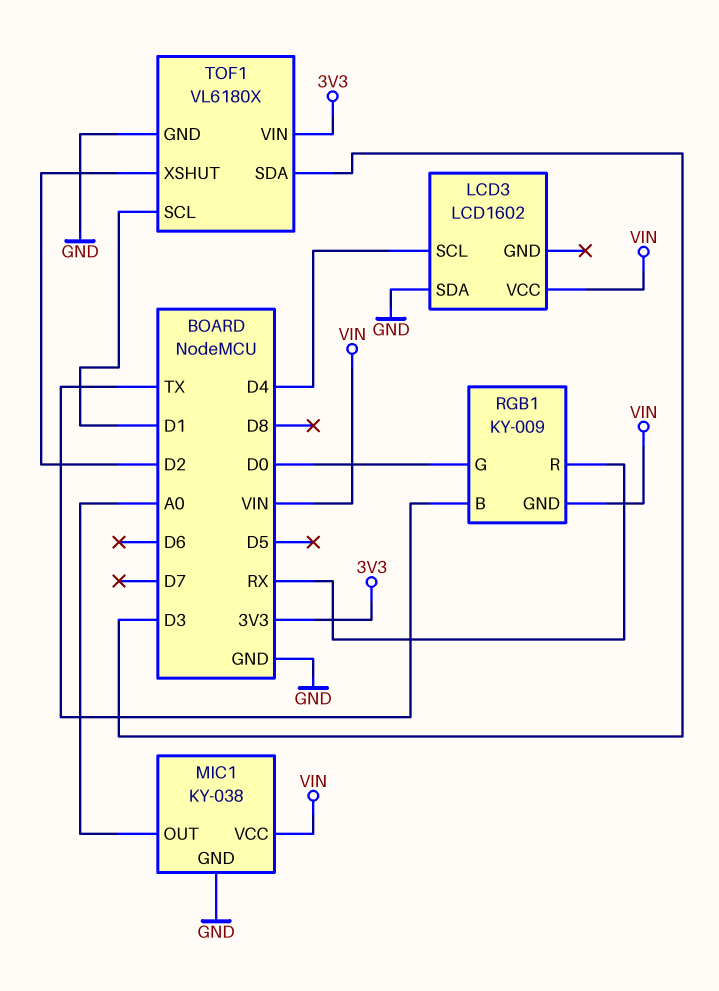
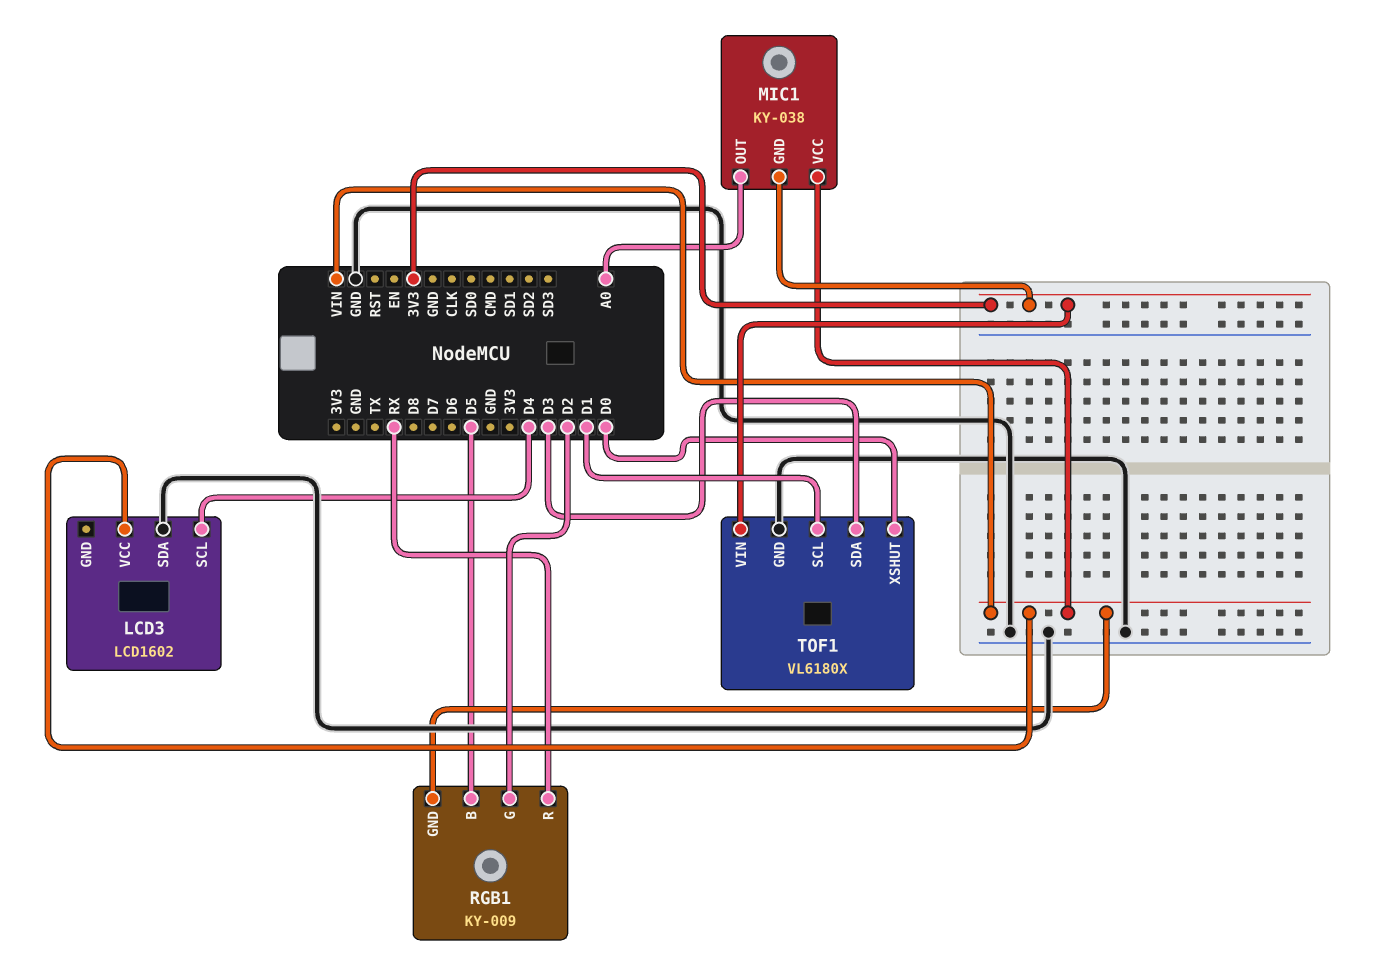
MIC1 pin GND: GND -> 3V3
RGB1 pin B: TX -> D5
RGB1 pin G: D0 -> D2
TOF1 pin XSHUT: D2 -> D0

